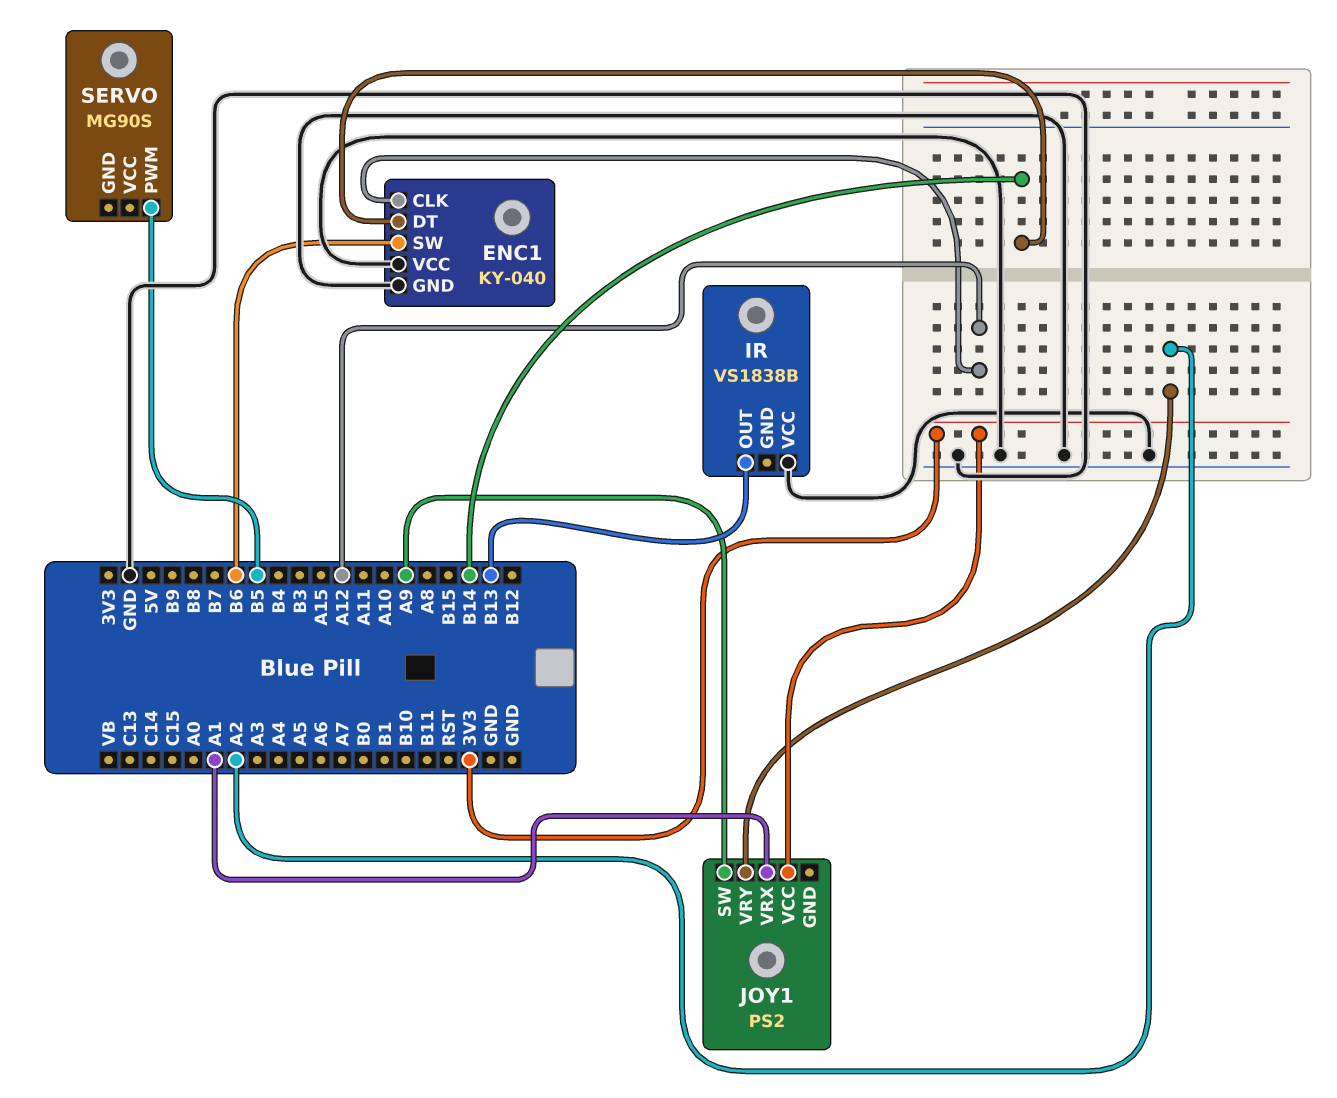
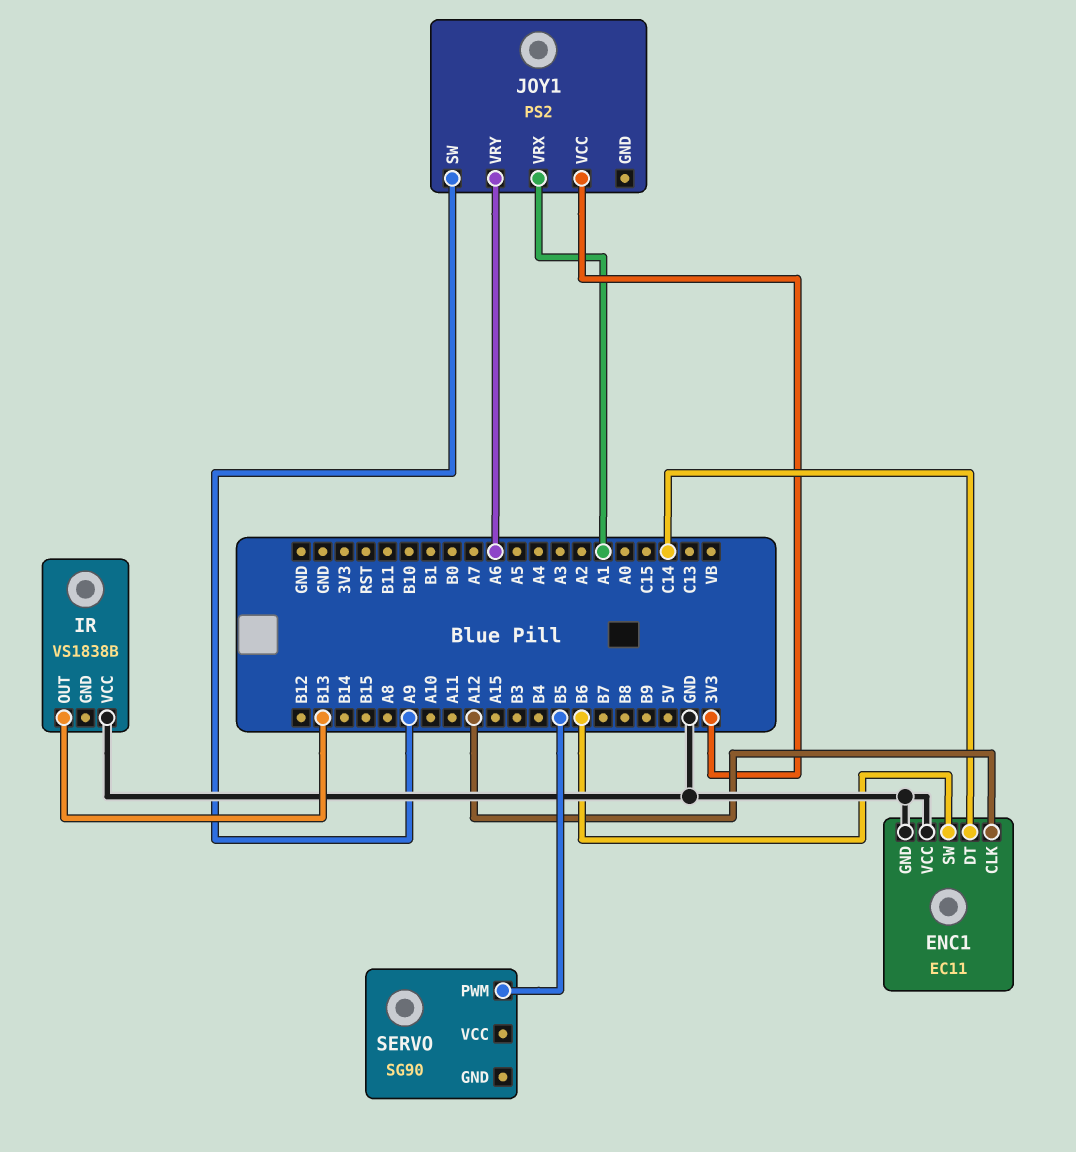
ENC1: KY-040 -> EC11
ENC1 pin DT: B14 -> C14
JOY1 pin VRY: A2 -> A6
SERVO: MG90S -> SG90

